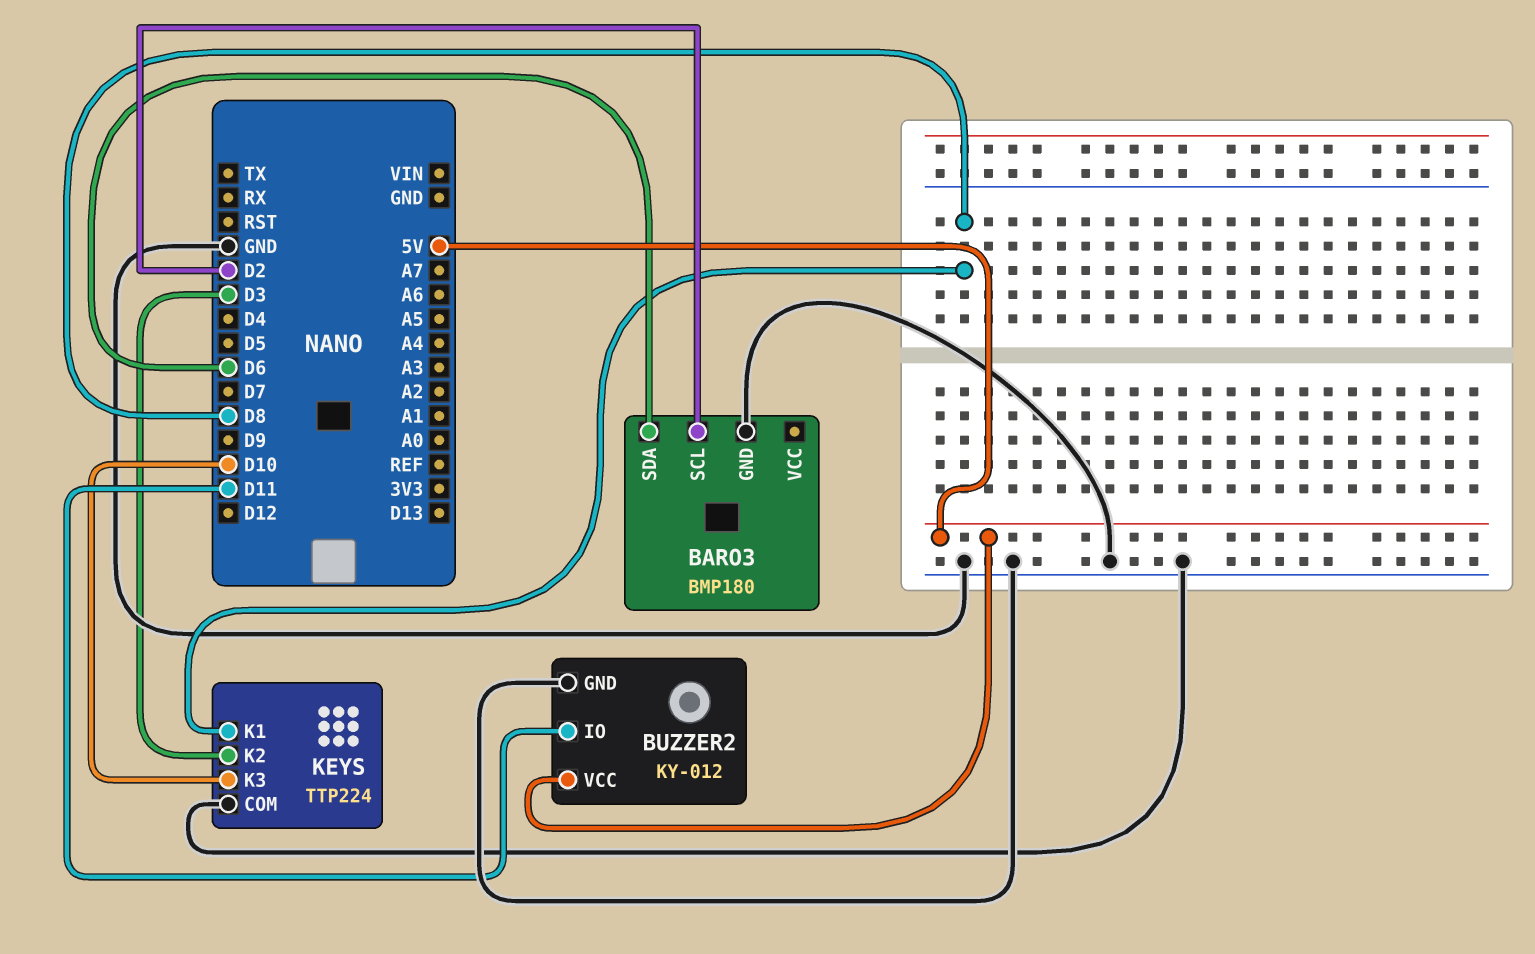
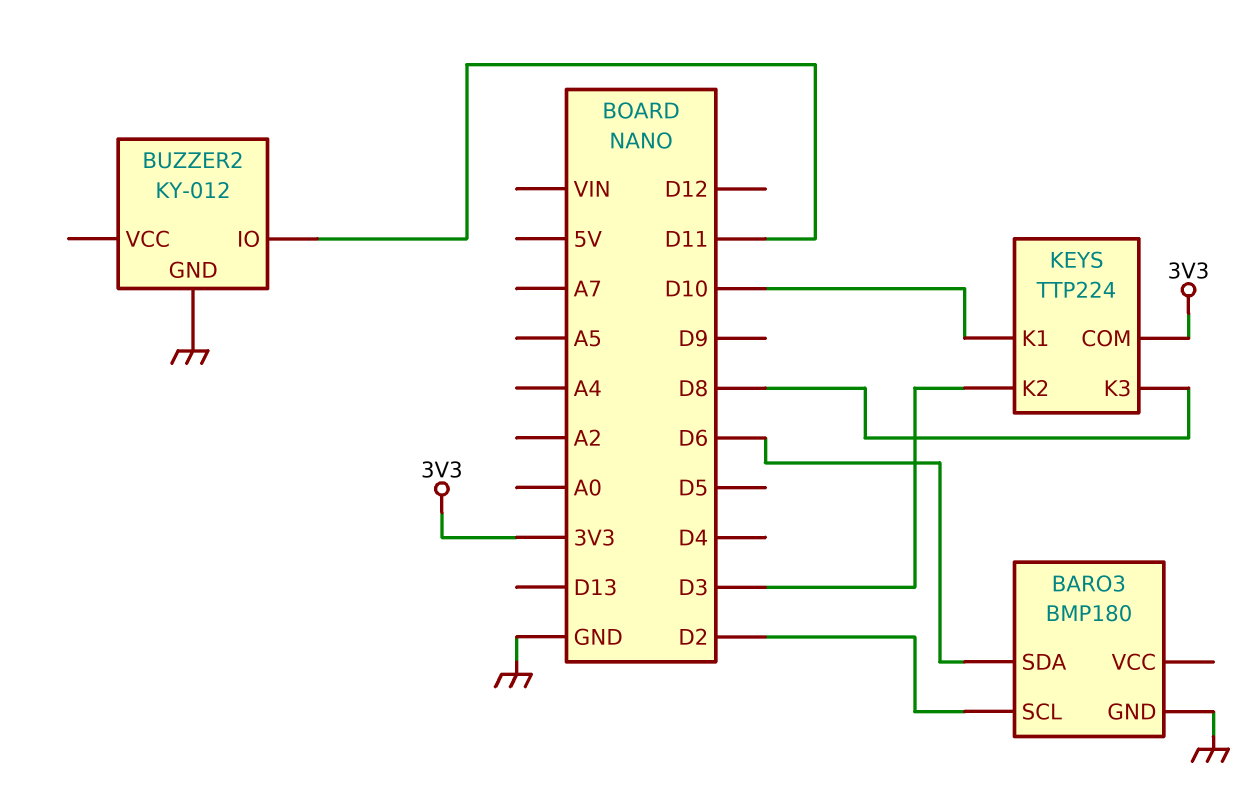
BUZZER2 pin VCC: 5V -> none
KEYS pin COM: GND -> 3V3
KEYS pin K1: D8 -> D10
KEYS pin K3: D10 -> D8

